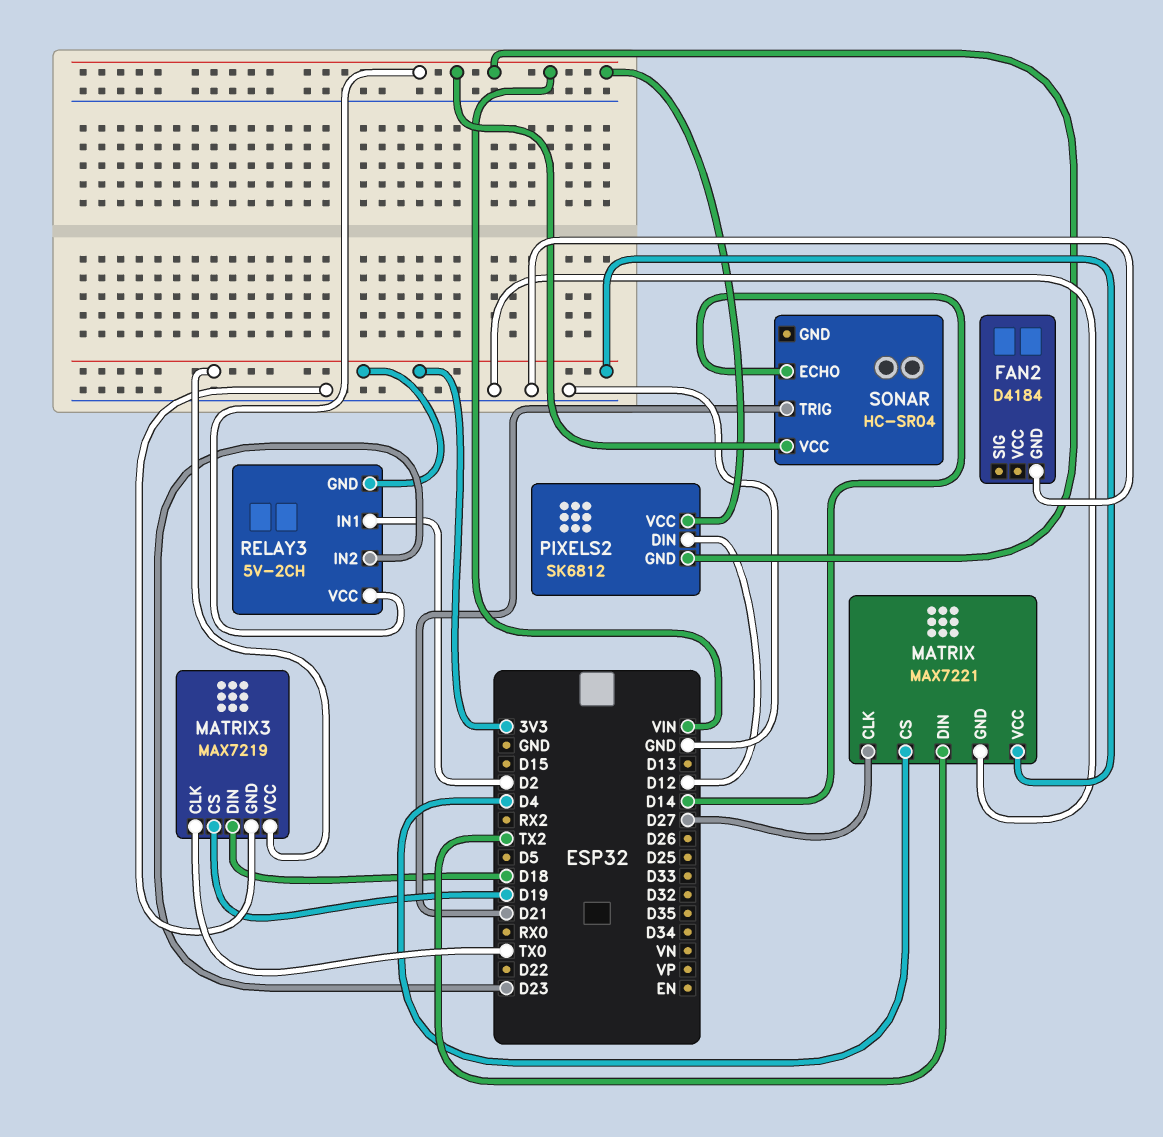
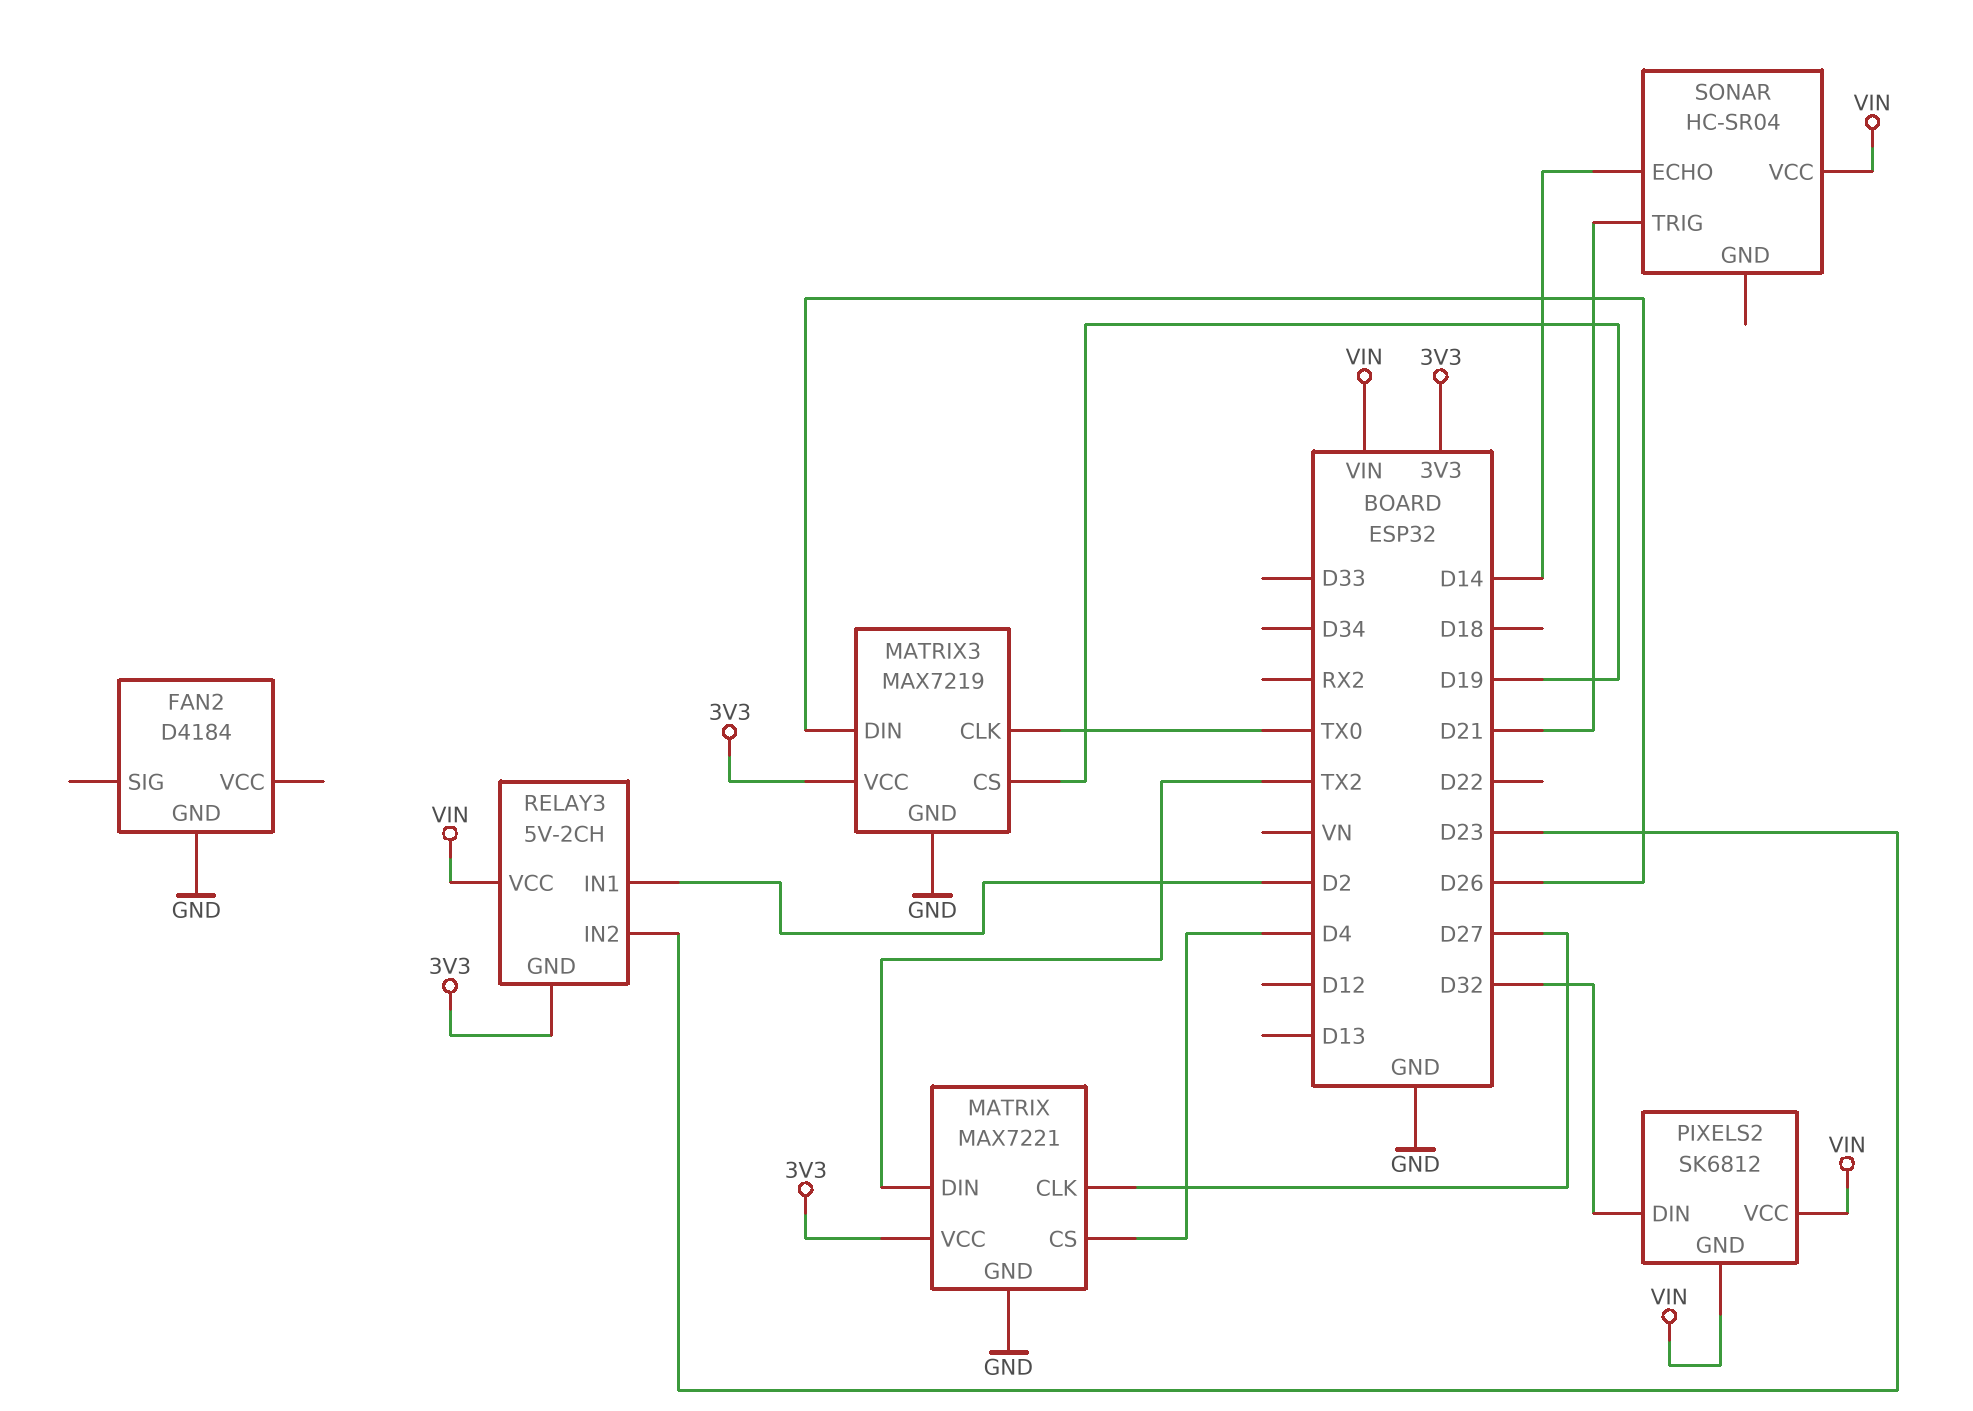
MATRIX3 pin DIN: D18 -> D26
PIXELS2 pin DIN: D12 -> D32

